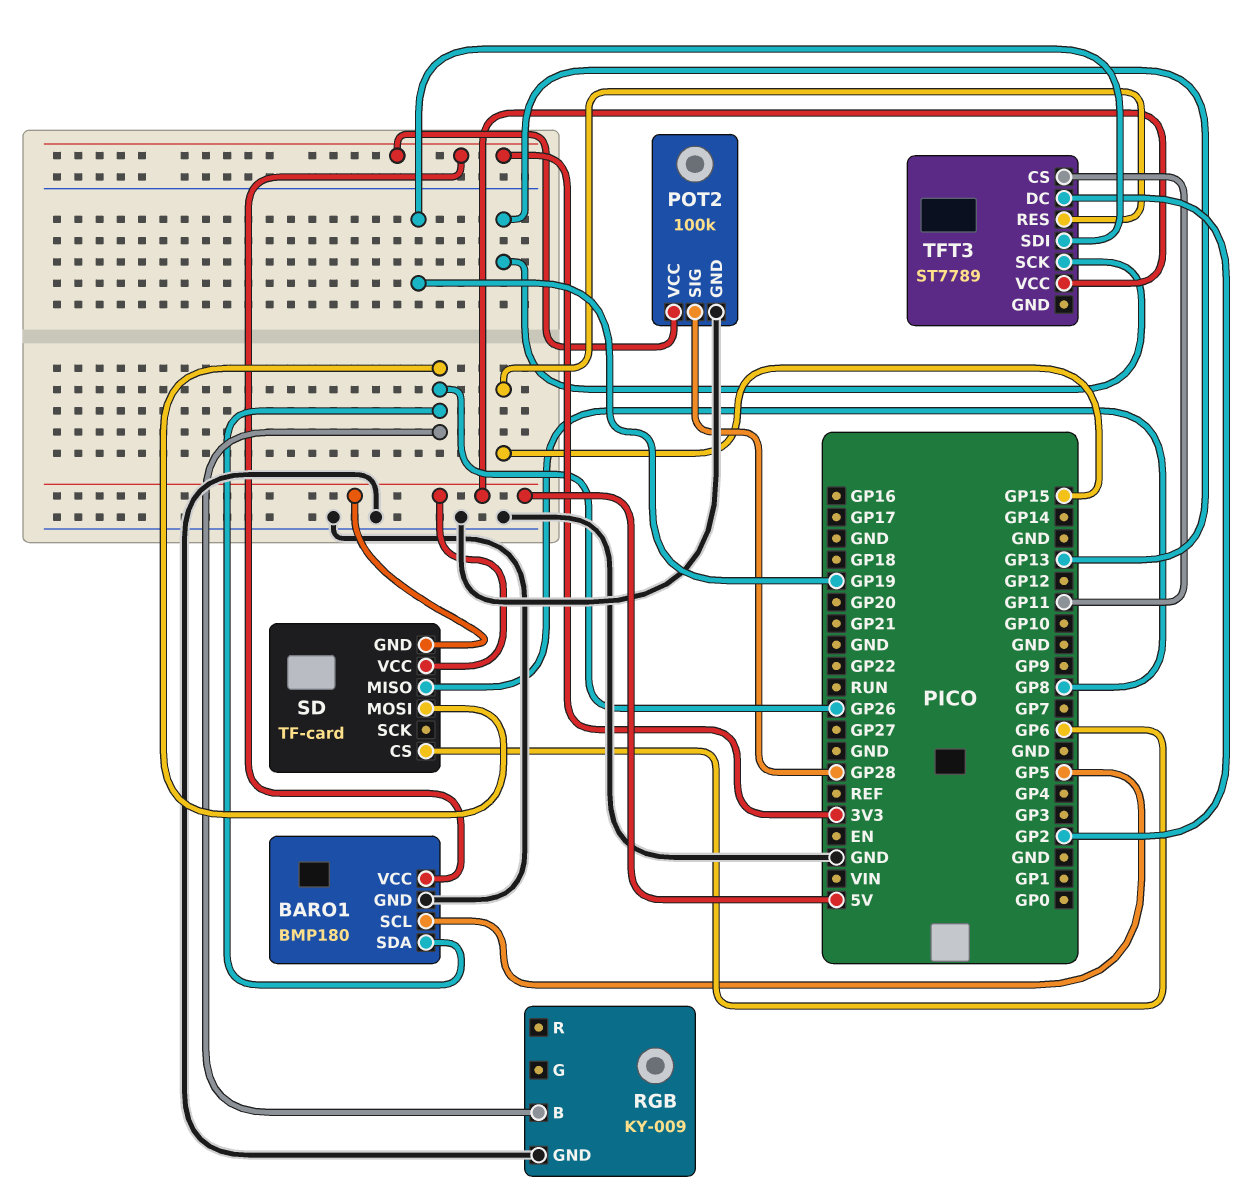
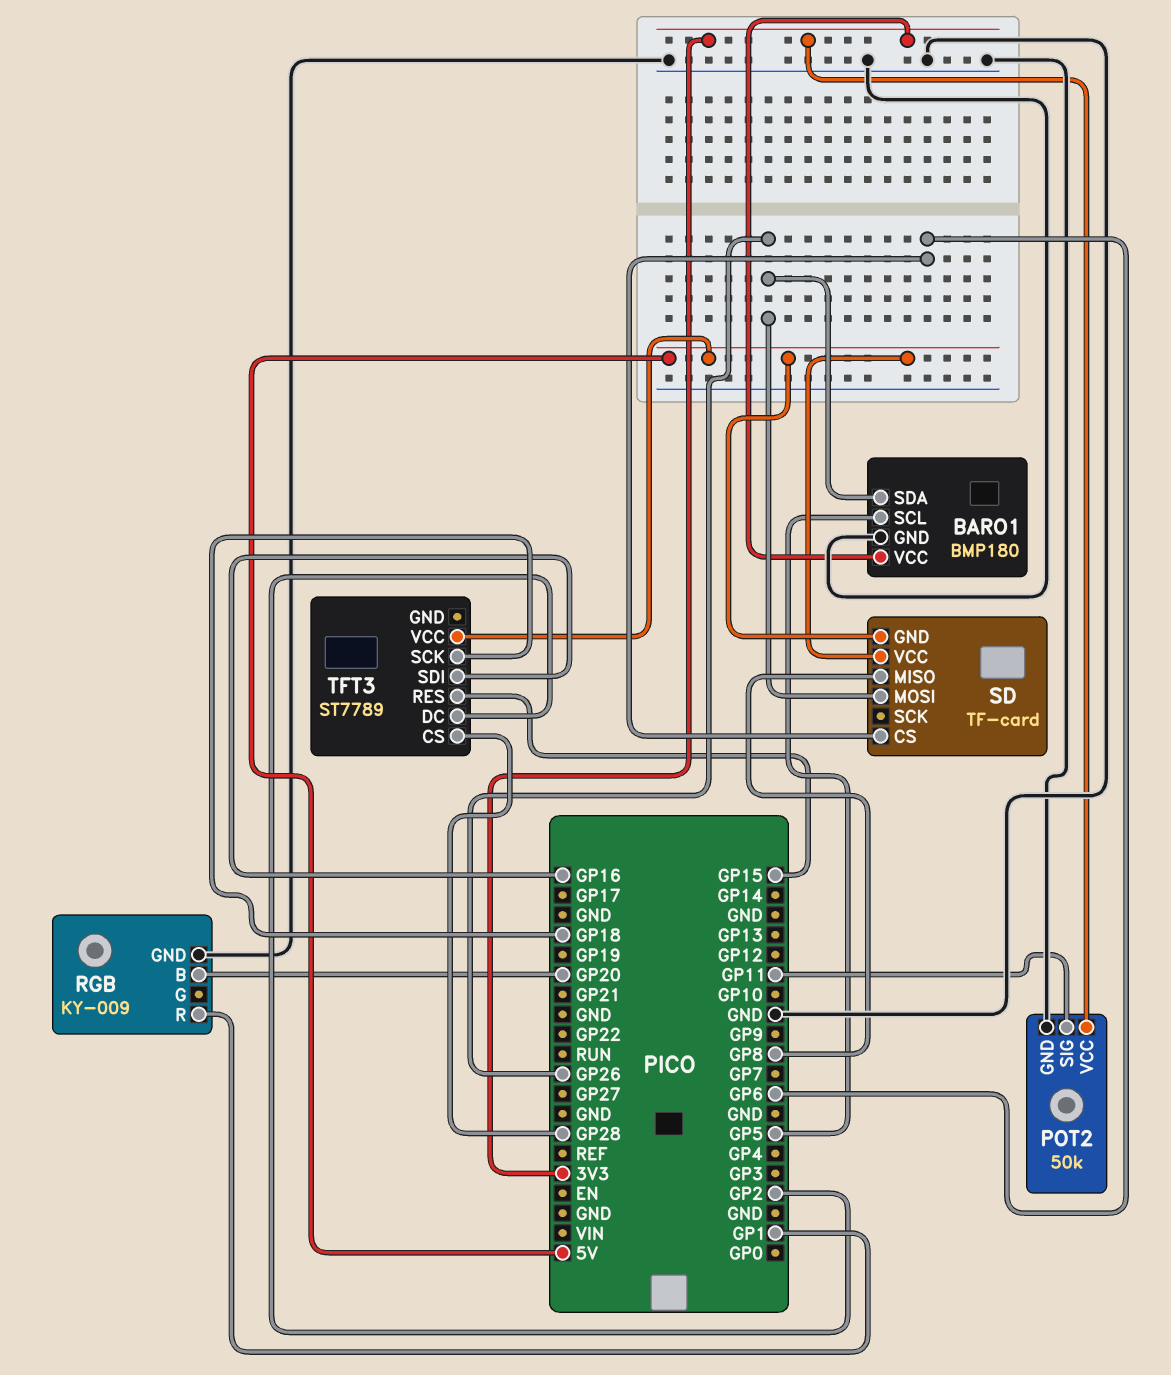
POT2: 100k -> 50k
POT2 pin SIG: GP28 -> GP11
RGB pin B: GP26 -> GP20
RGB pin R: none -> GP1
TFT3 pin CS: GP11 -> GP28
TFT3 pin SCK: GP13 -> GP18
TFT3 pin SDI: GP19 -> GP16

